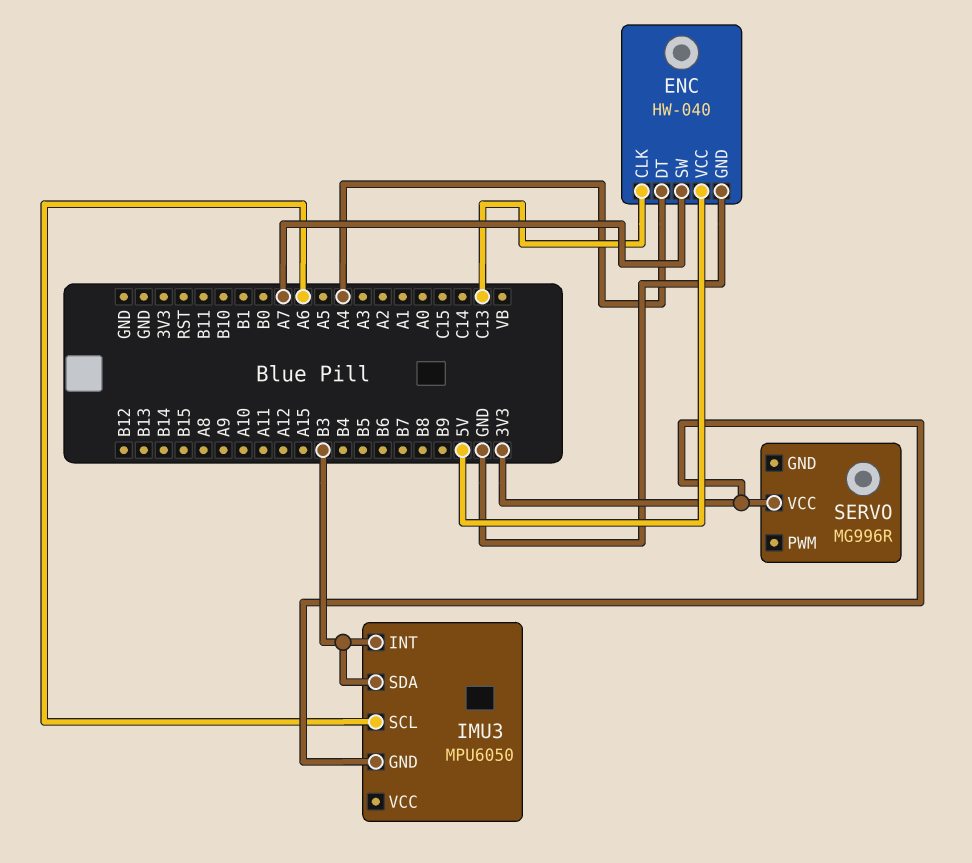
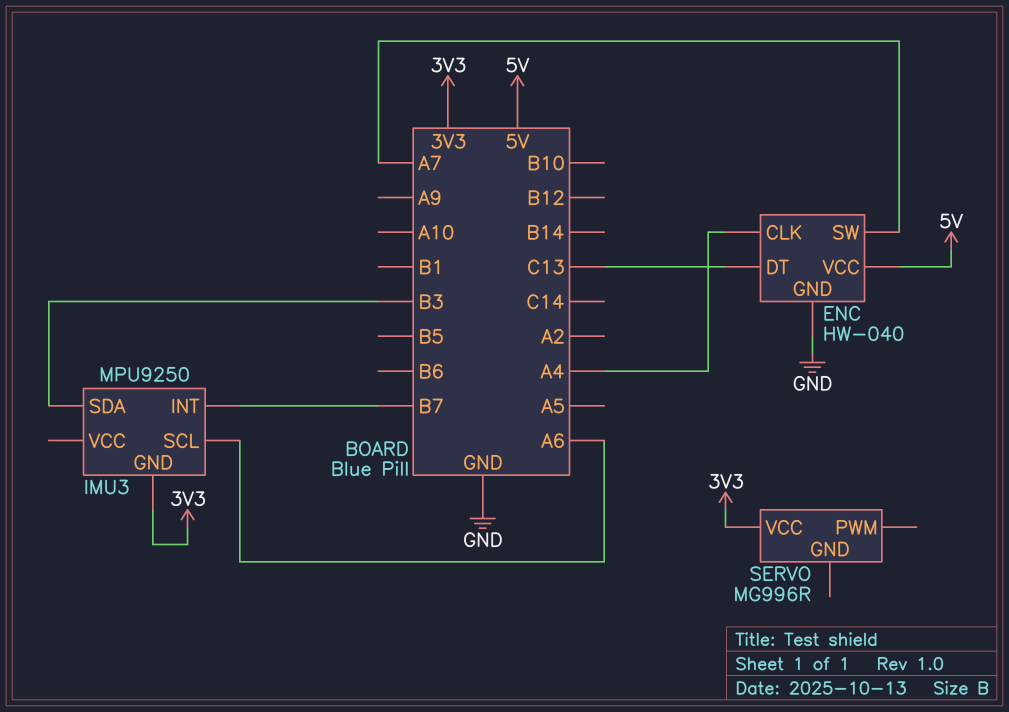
ENC pin CLK: C13 -> A4
ENC pin DT: A4 -> C13
IMU3: MPU6050 -> MPU9250
IMU3 pin INT: B3 -> B7

